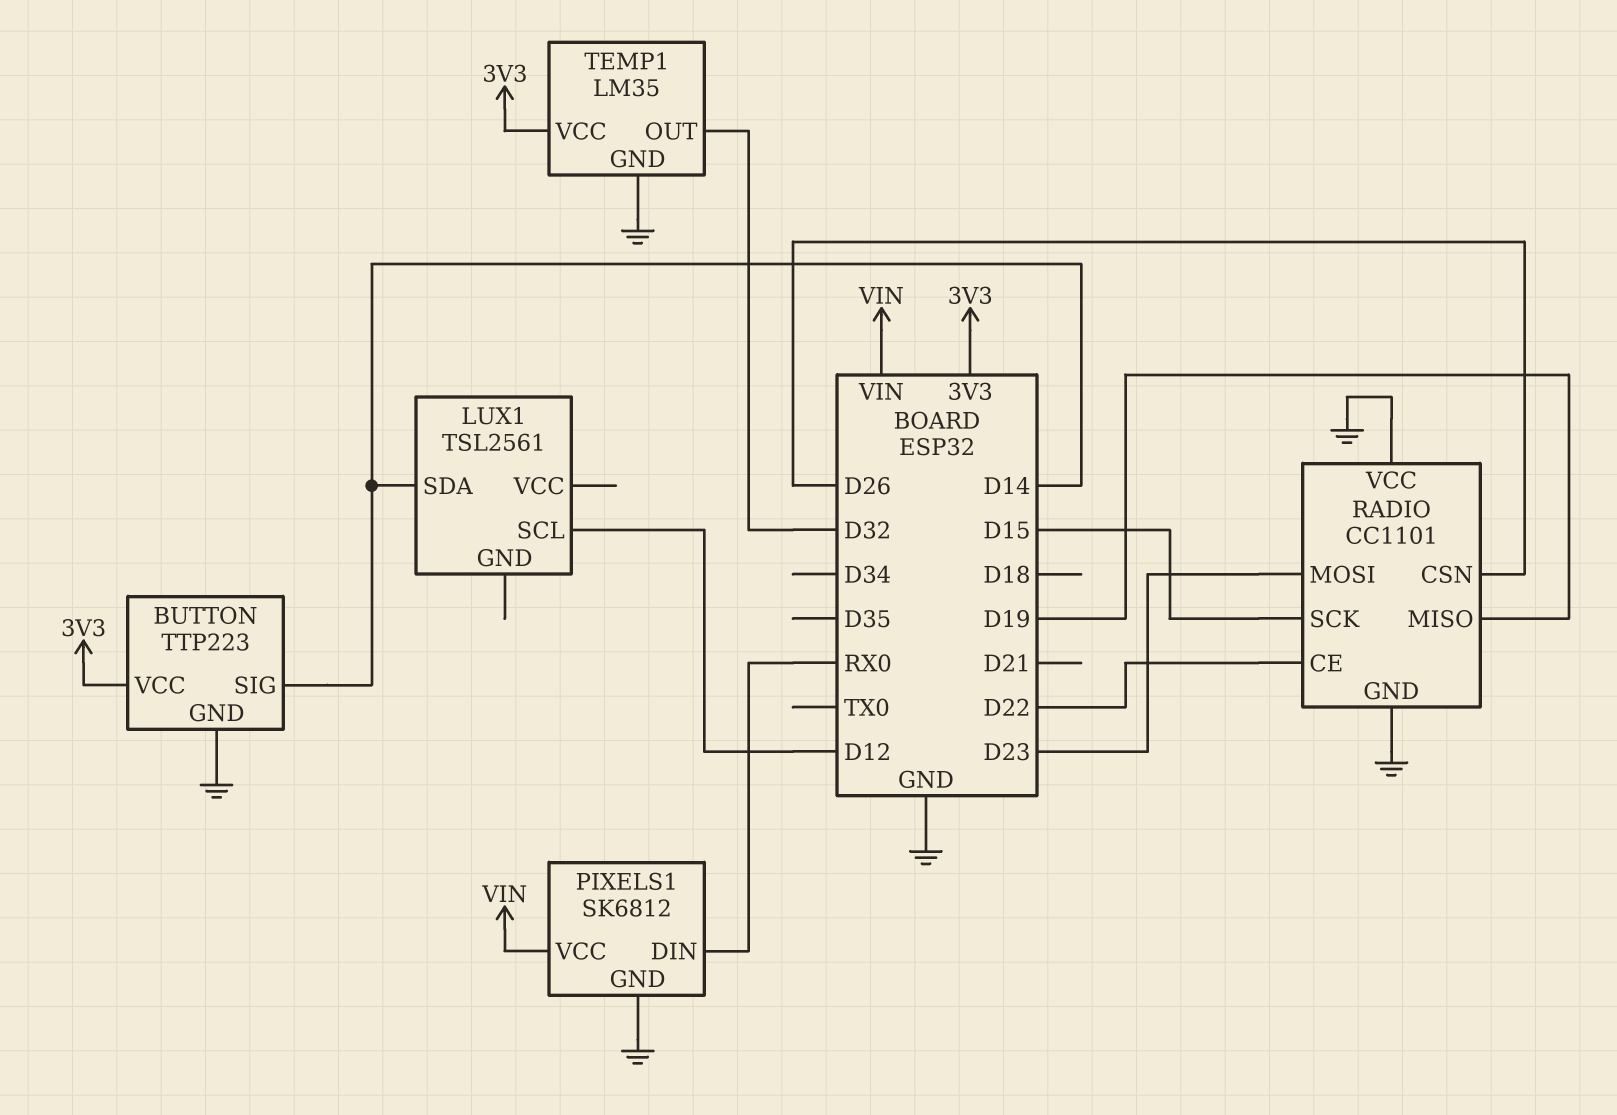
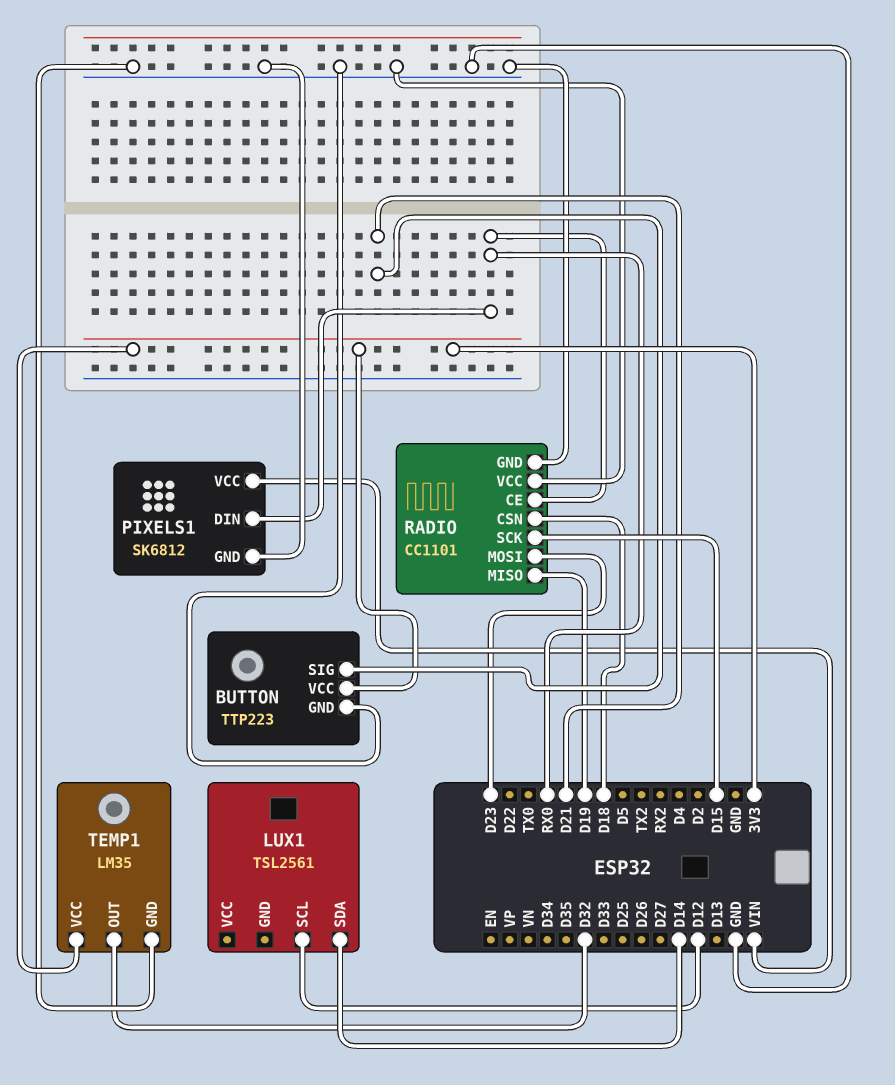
BUTTON pin SIG: D14 -> D21
RADIO pin CE: D22 -> RX0
RADIO pin CSN: D26 -> D18

